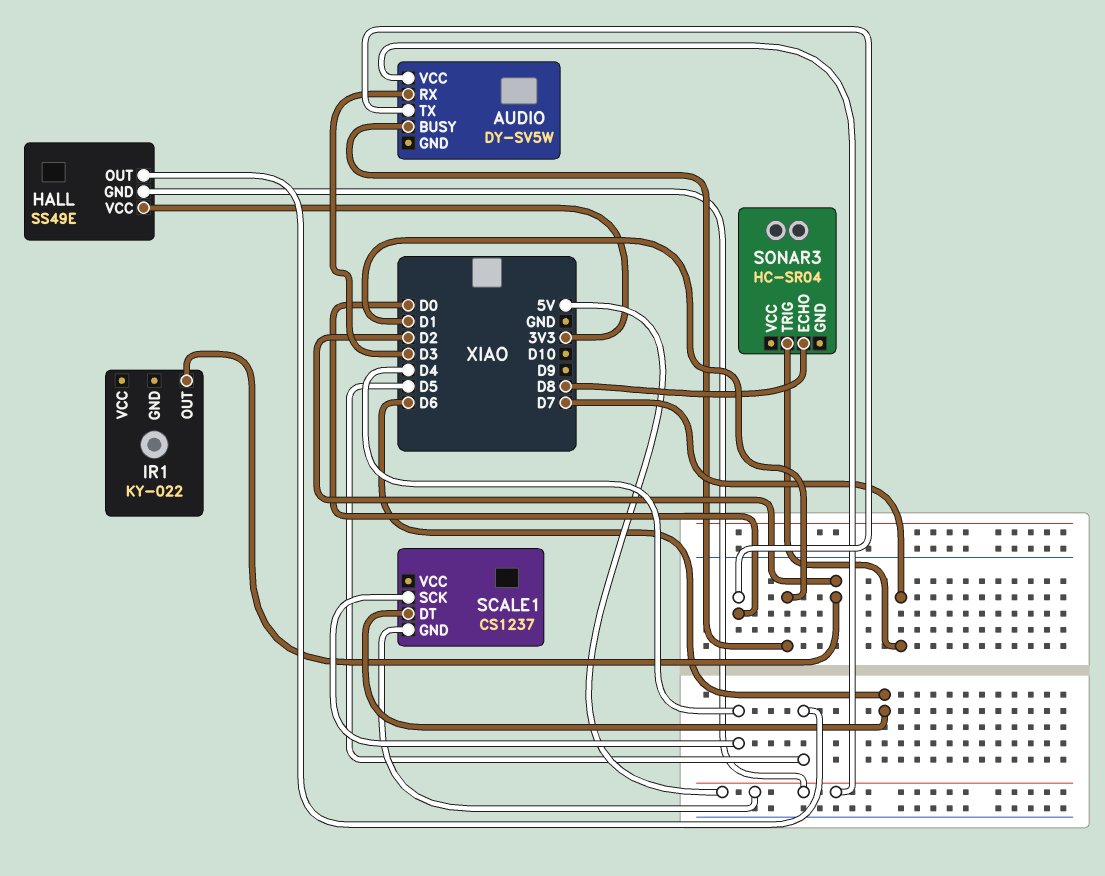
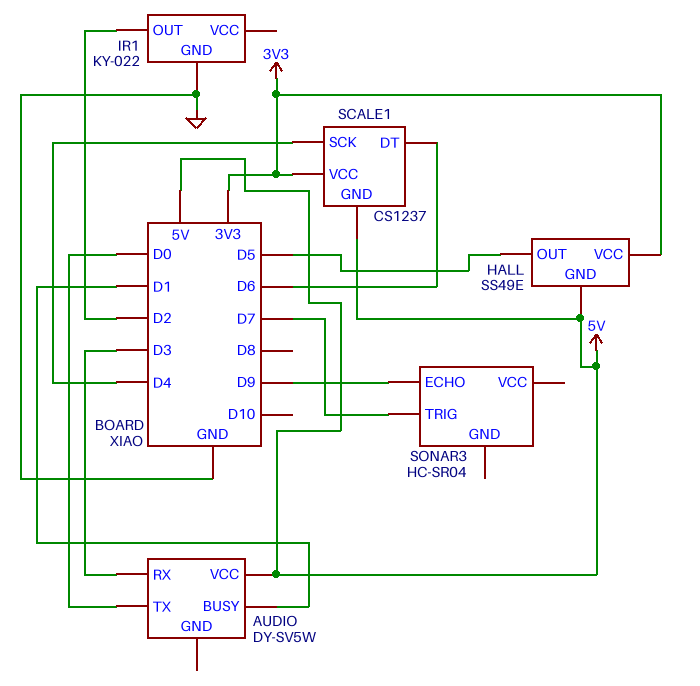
IR1 pin GND: none -> GND
SCALE1 pin VCC: none -> 3V3
SONAR3 pin ECHO: D8 -> D9

